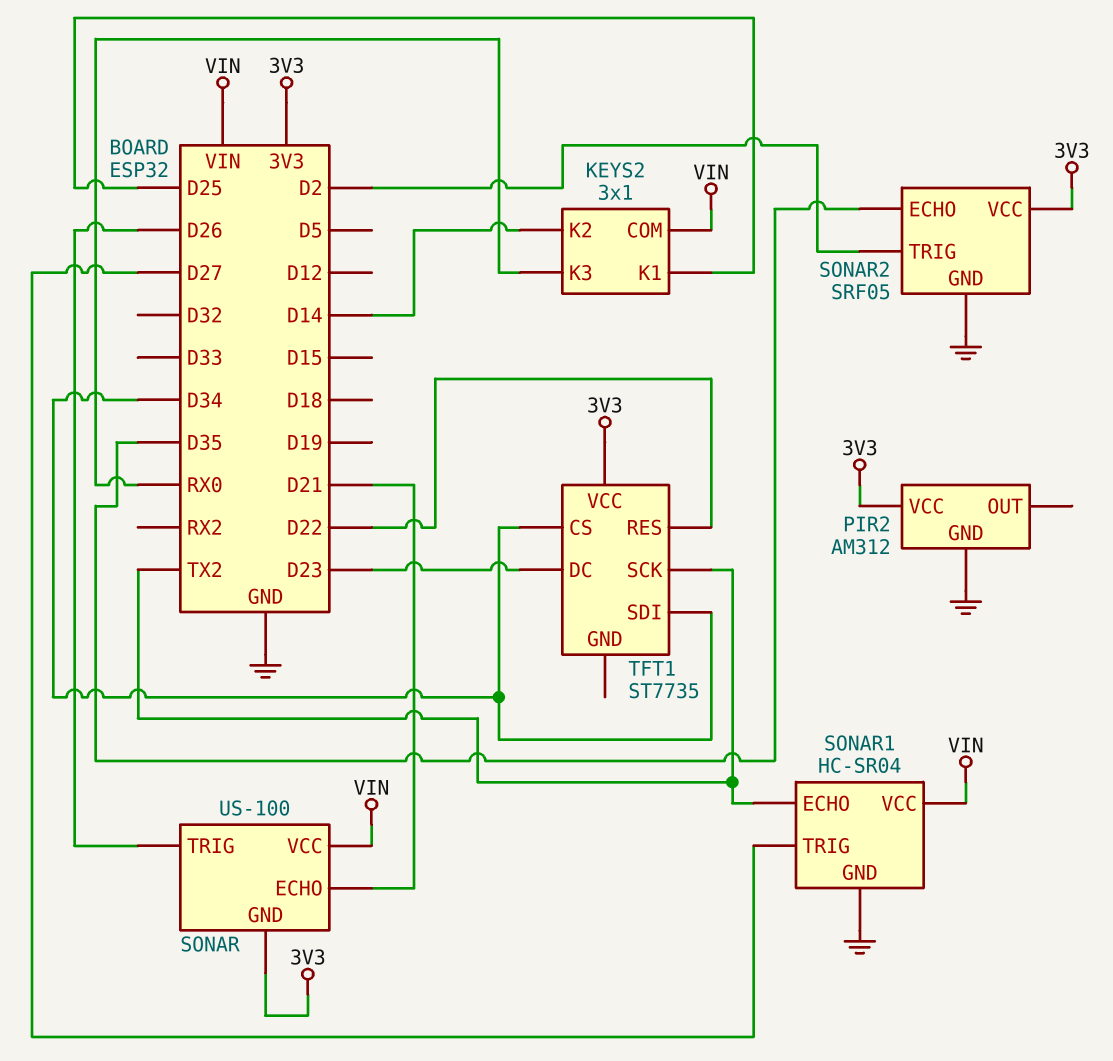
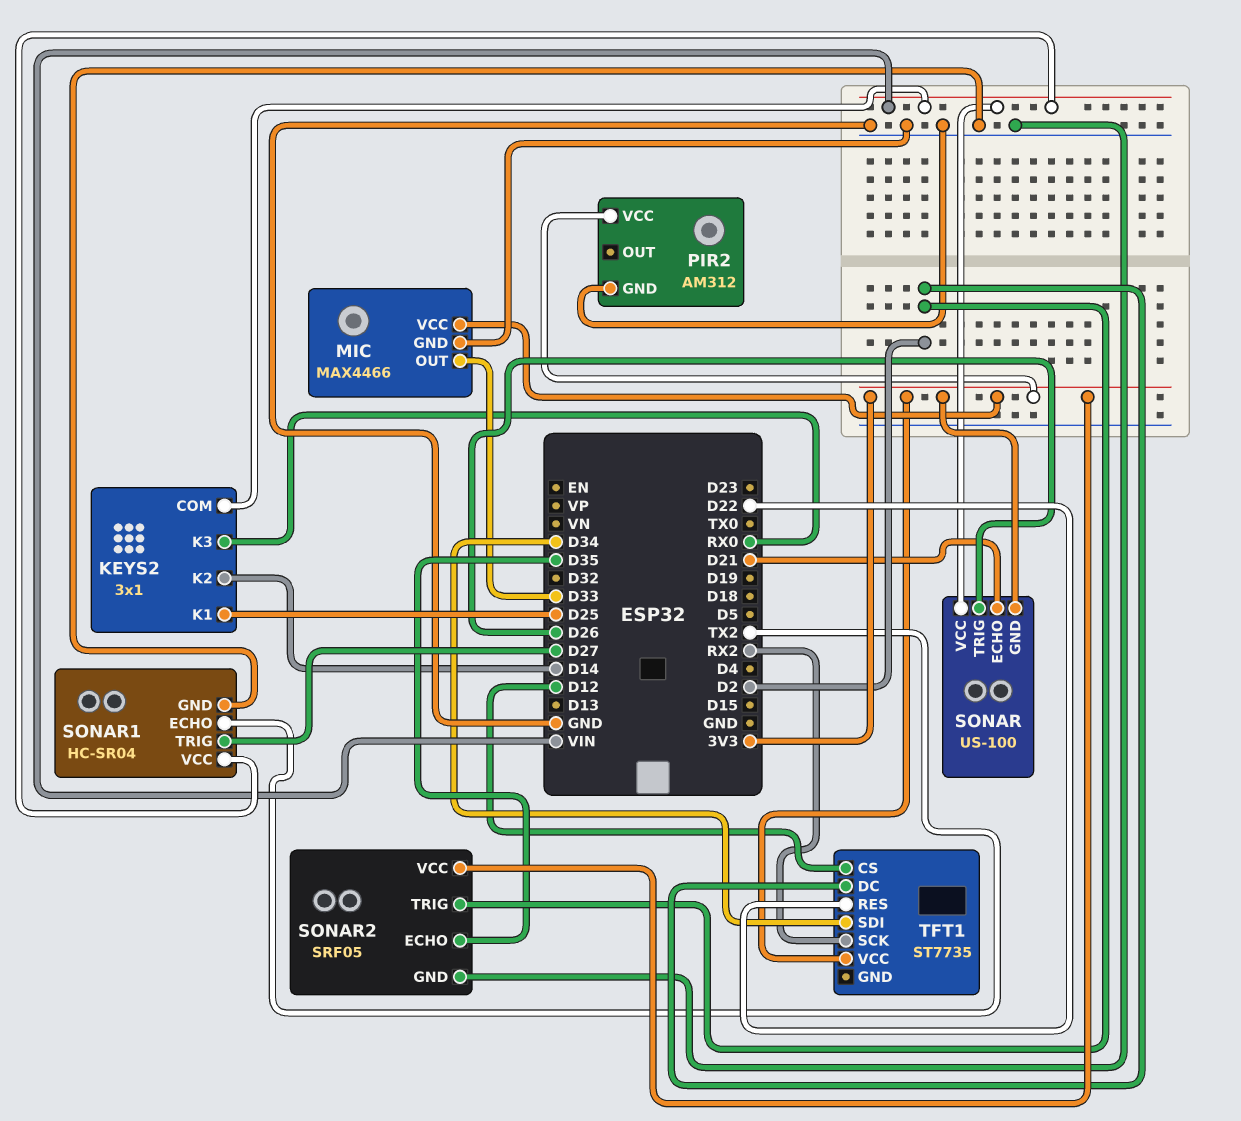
MIC: none -> MAX4466
MIC pin GND: none -> GND
MIC pin OUT: none -> D33
MIC pin VCC: none -> 3V3
TFT1 pin CS: D34 -> D12
TFT1 pin DC: D23 -> D2
TFT1 pin SCK: TX2 -> RX2

